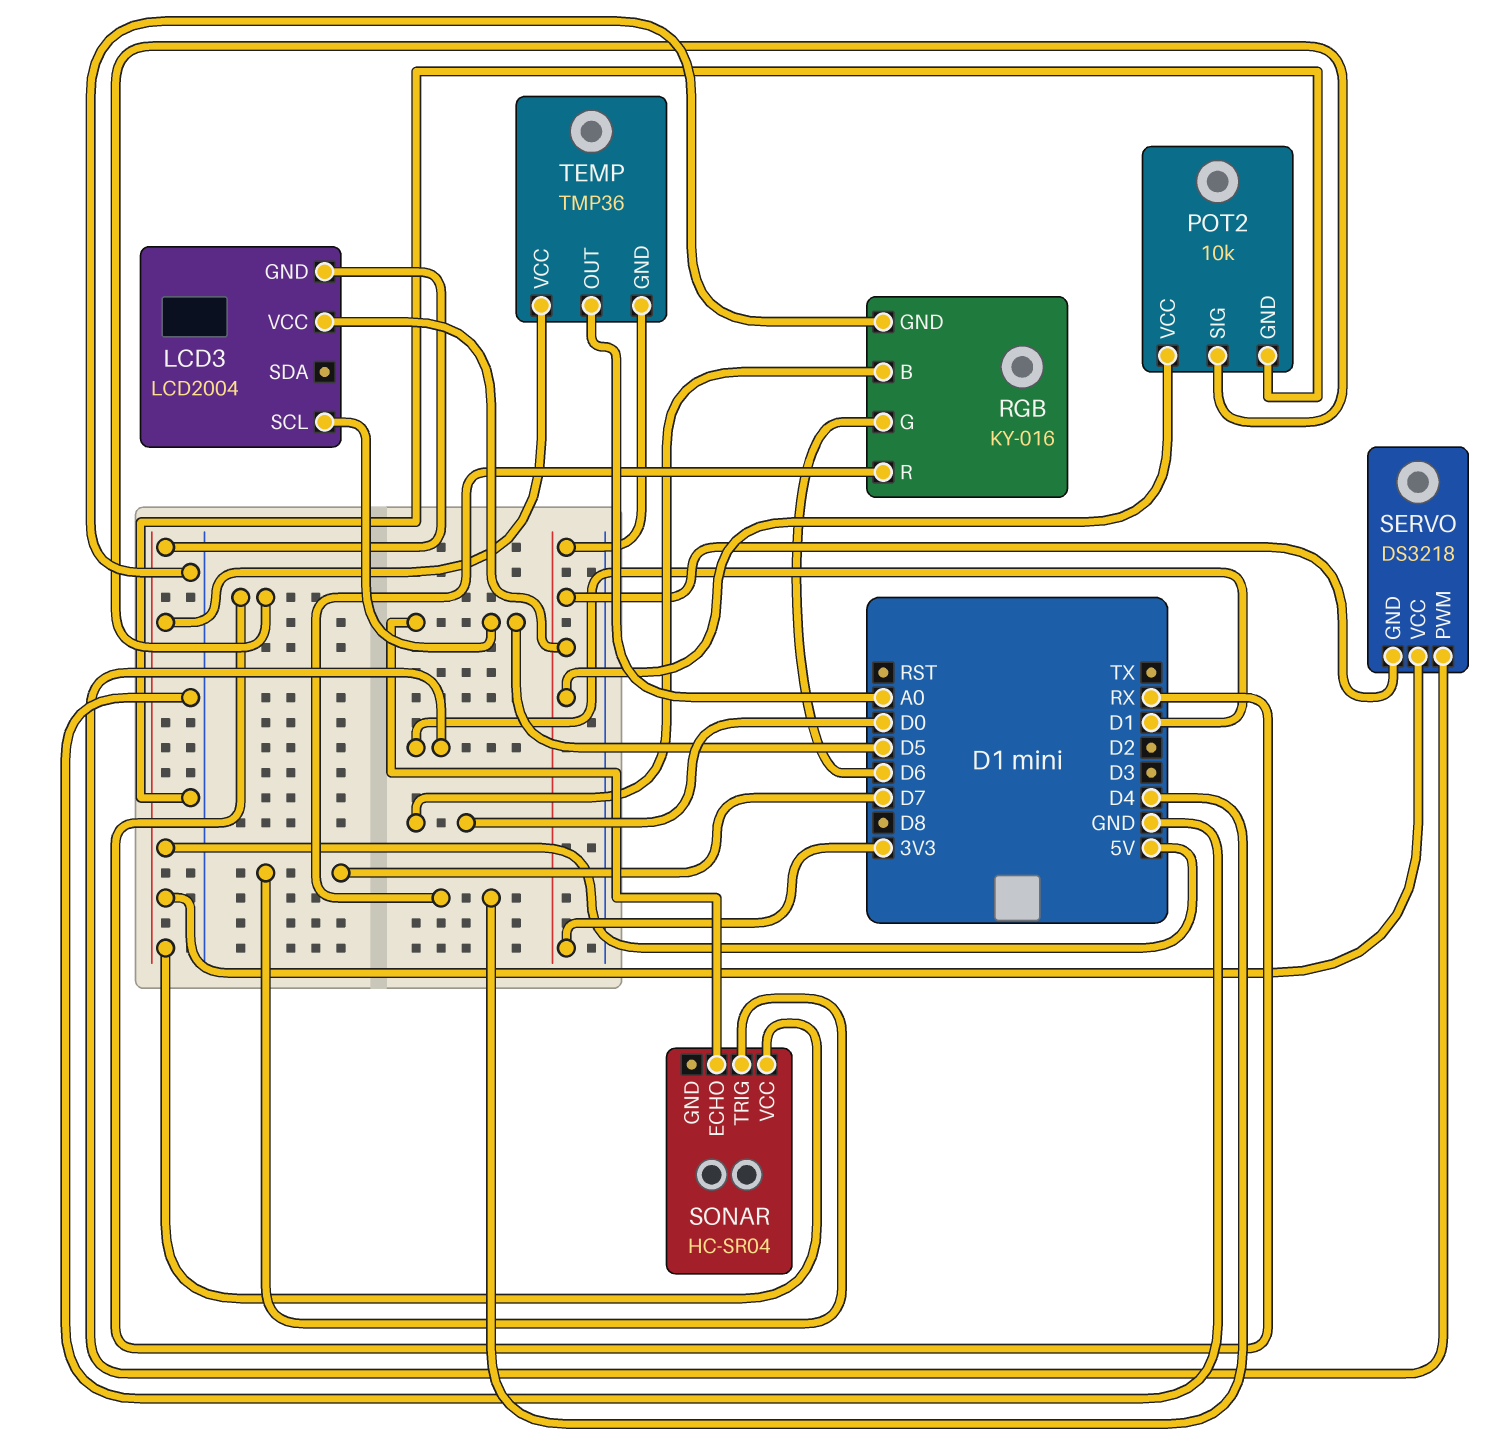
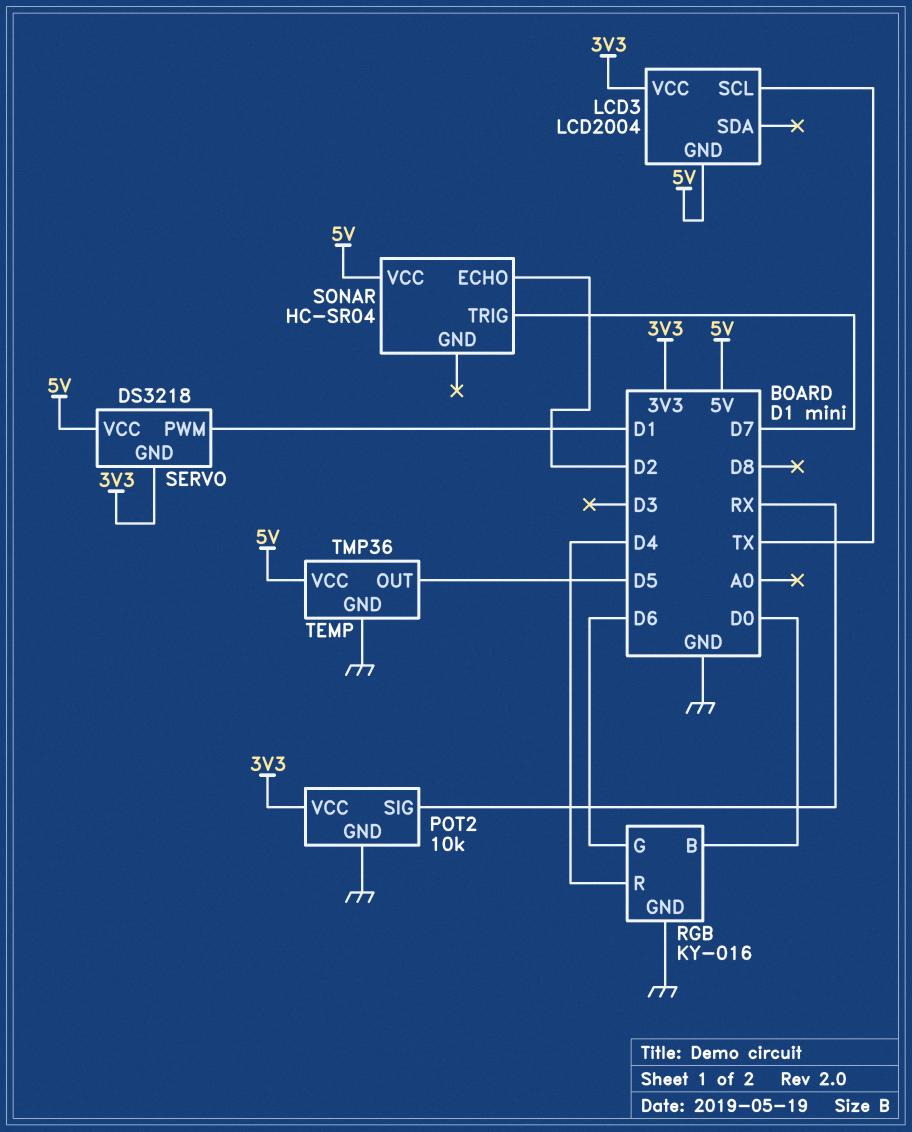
LCD3 pin SCL: D5 -> TX
SONAR pin ECHO: D5 -> D2
TEMP pin GND: 3V3 -> GND
TEMP pin OUT: A0 -> D5

